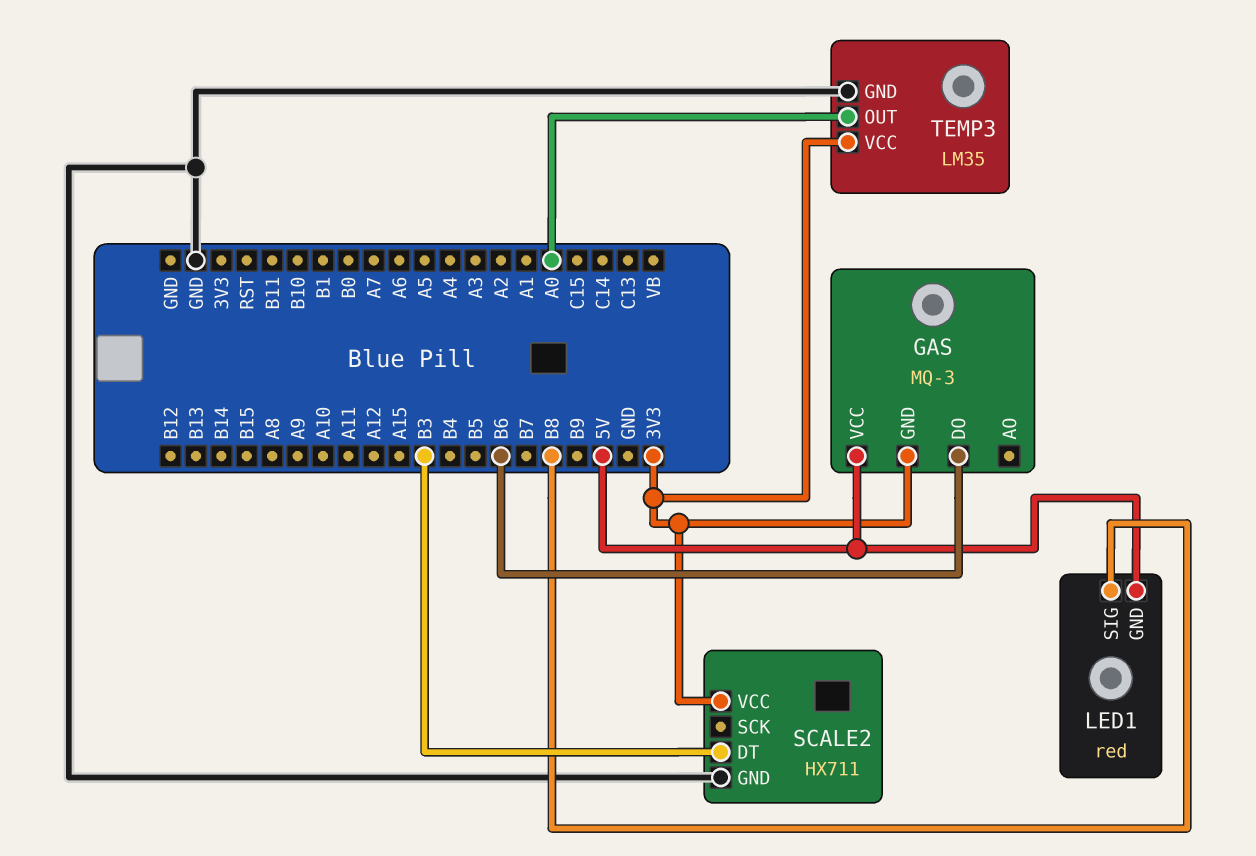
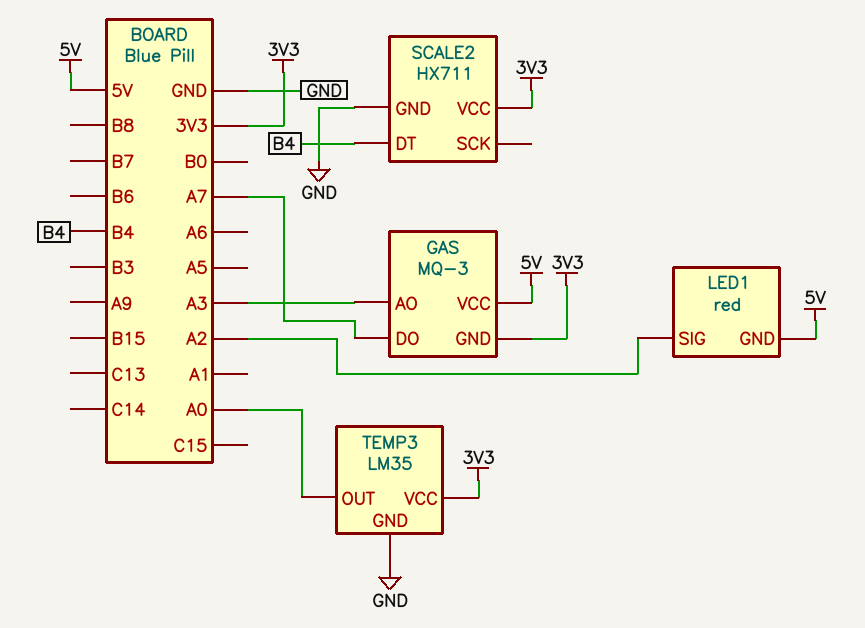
GAS pin AO: none -> A3
GAS pin DO: B6 -> A7
LED1 pin SIG: B8 -> A2
SCALE2 pin DT: B3 -> B4

